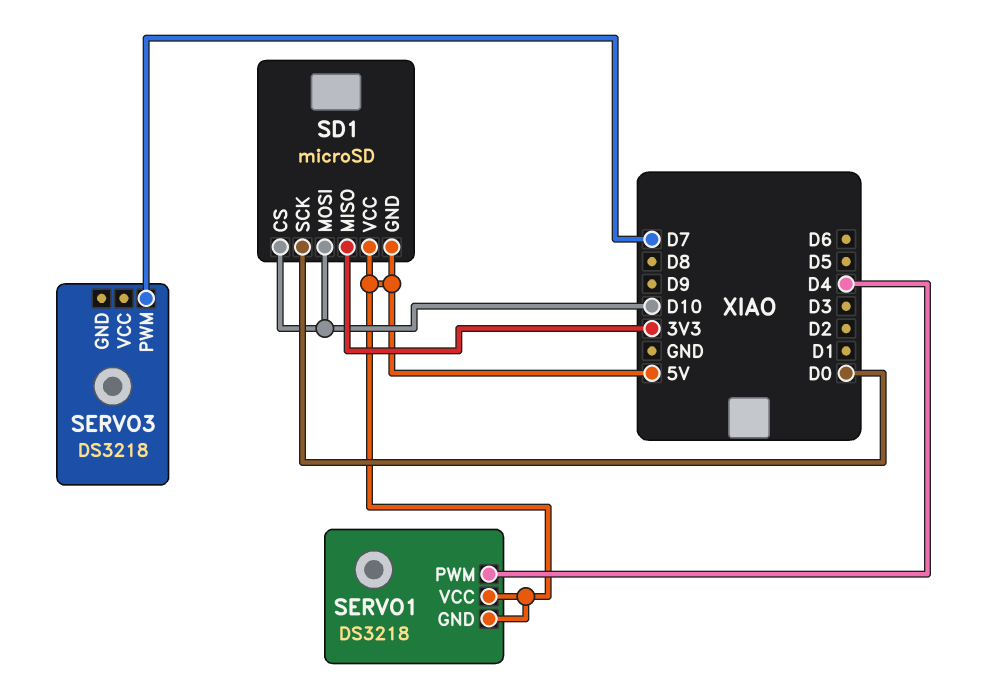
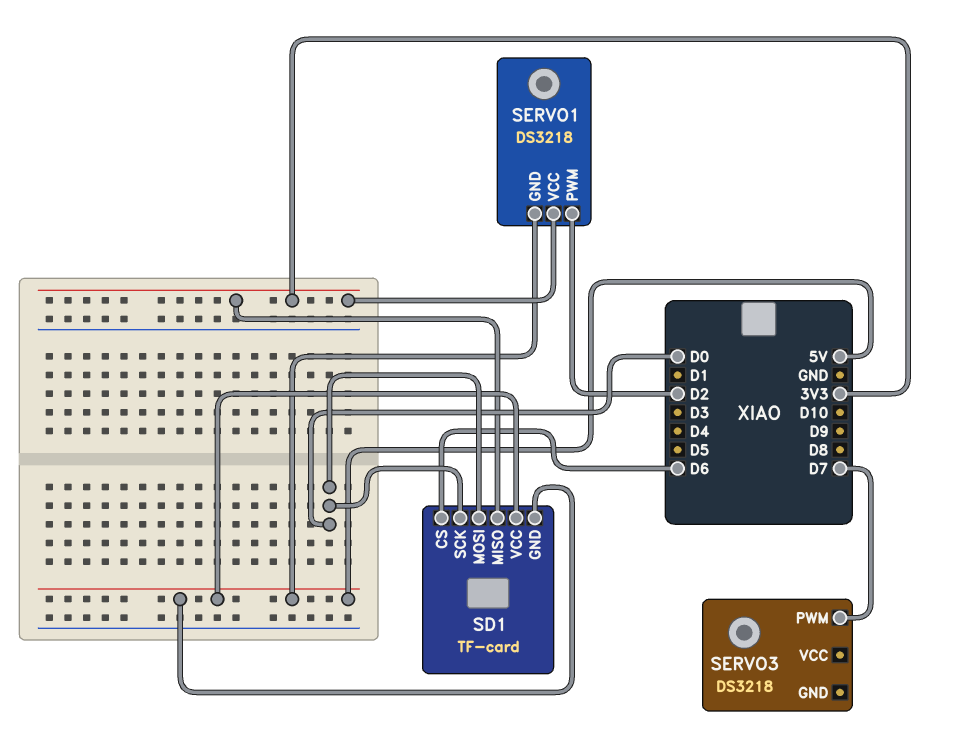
SD1: microSD -> TF-card
SD1 pin CS: D10 -> D6
SD1 pin MOSI: D10 -> D0
SERVO1 pin PWM: D4 -> D2
SERVO1 pin VCC: 5V -> 3V3

